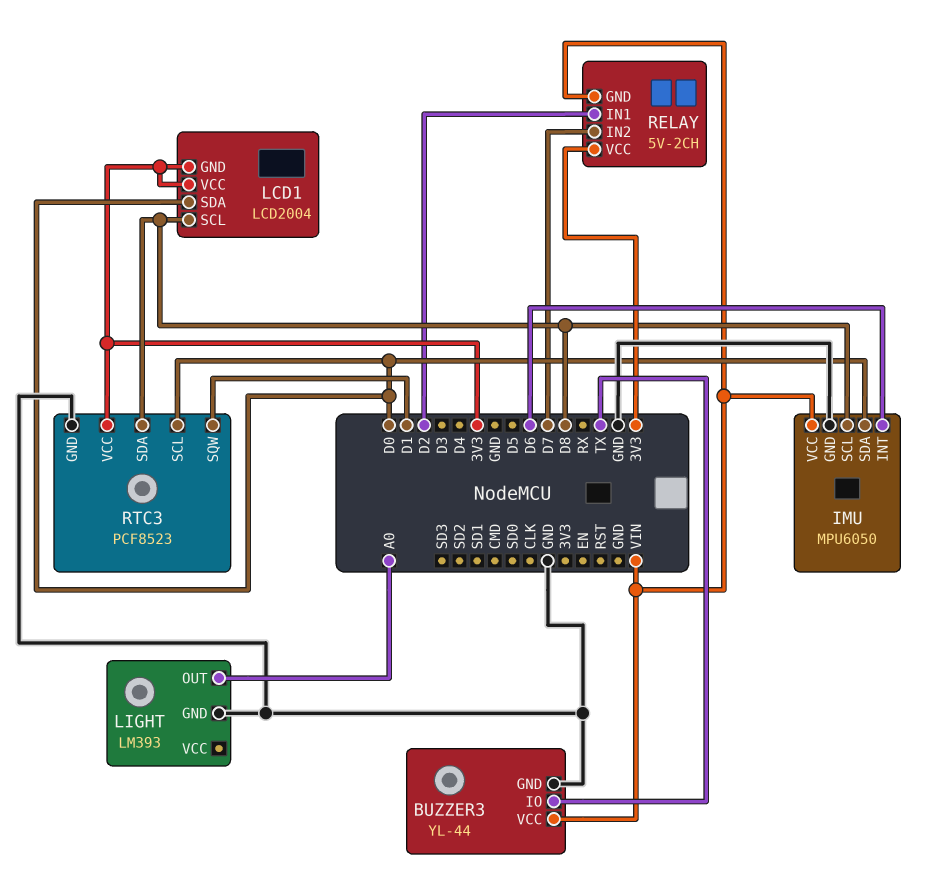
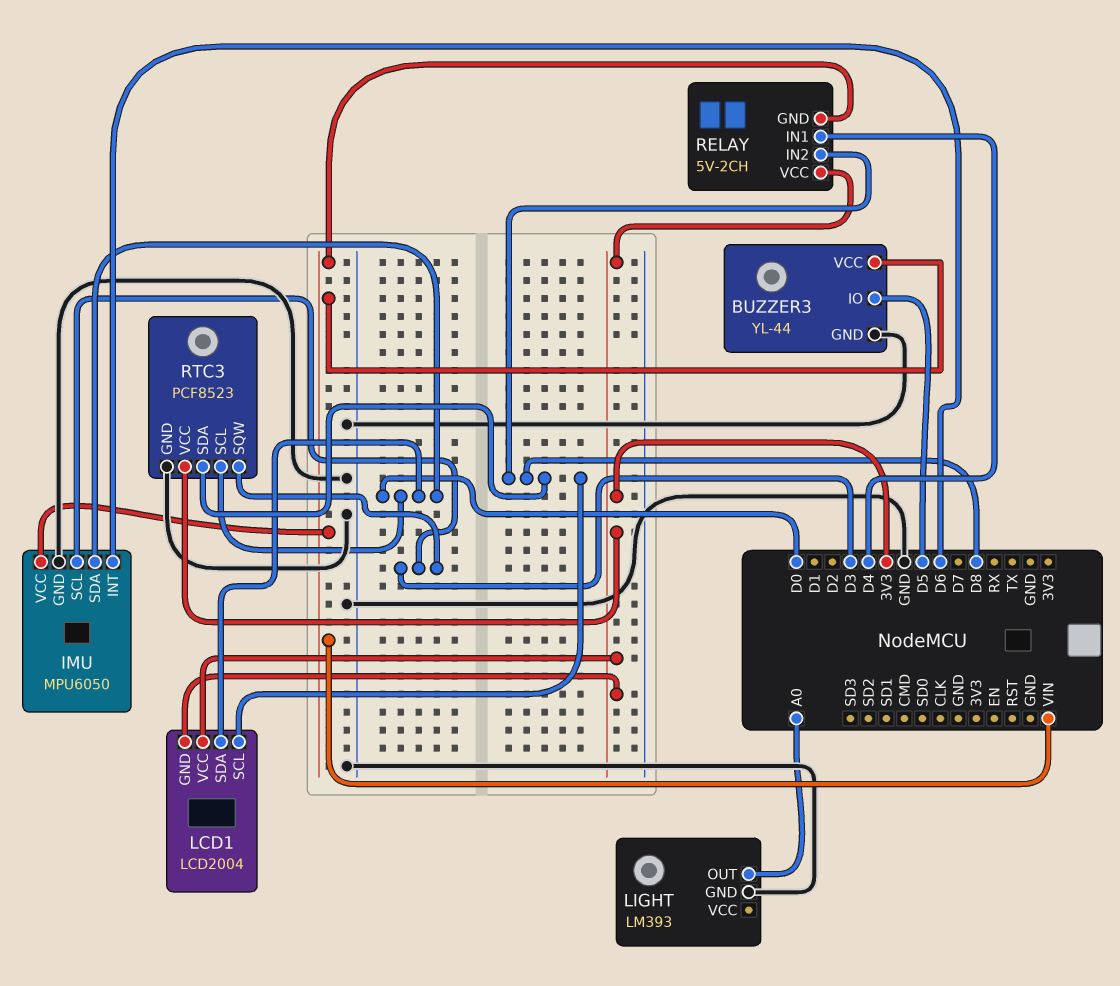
BUZZER3 pin IO: TX -> D5
IMU pin SCL: D8 -> D3
RELAY pin IN1: D2 -> D4
RELAY pin IN2: D7 -> D8
RTC3 pin SQW: D1 -> D3

